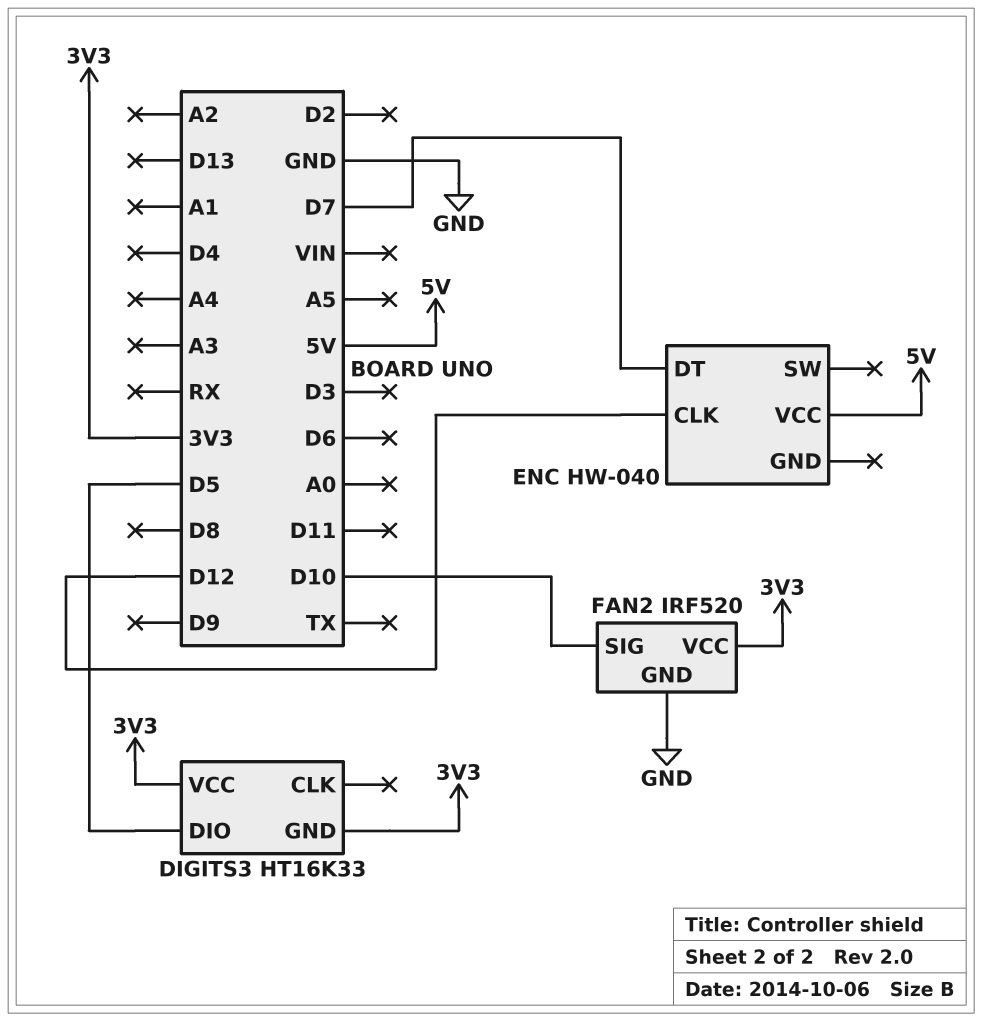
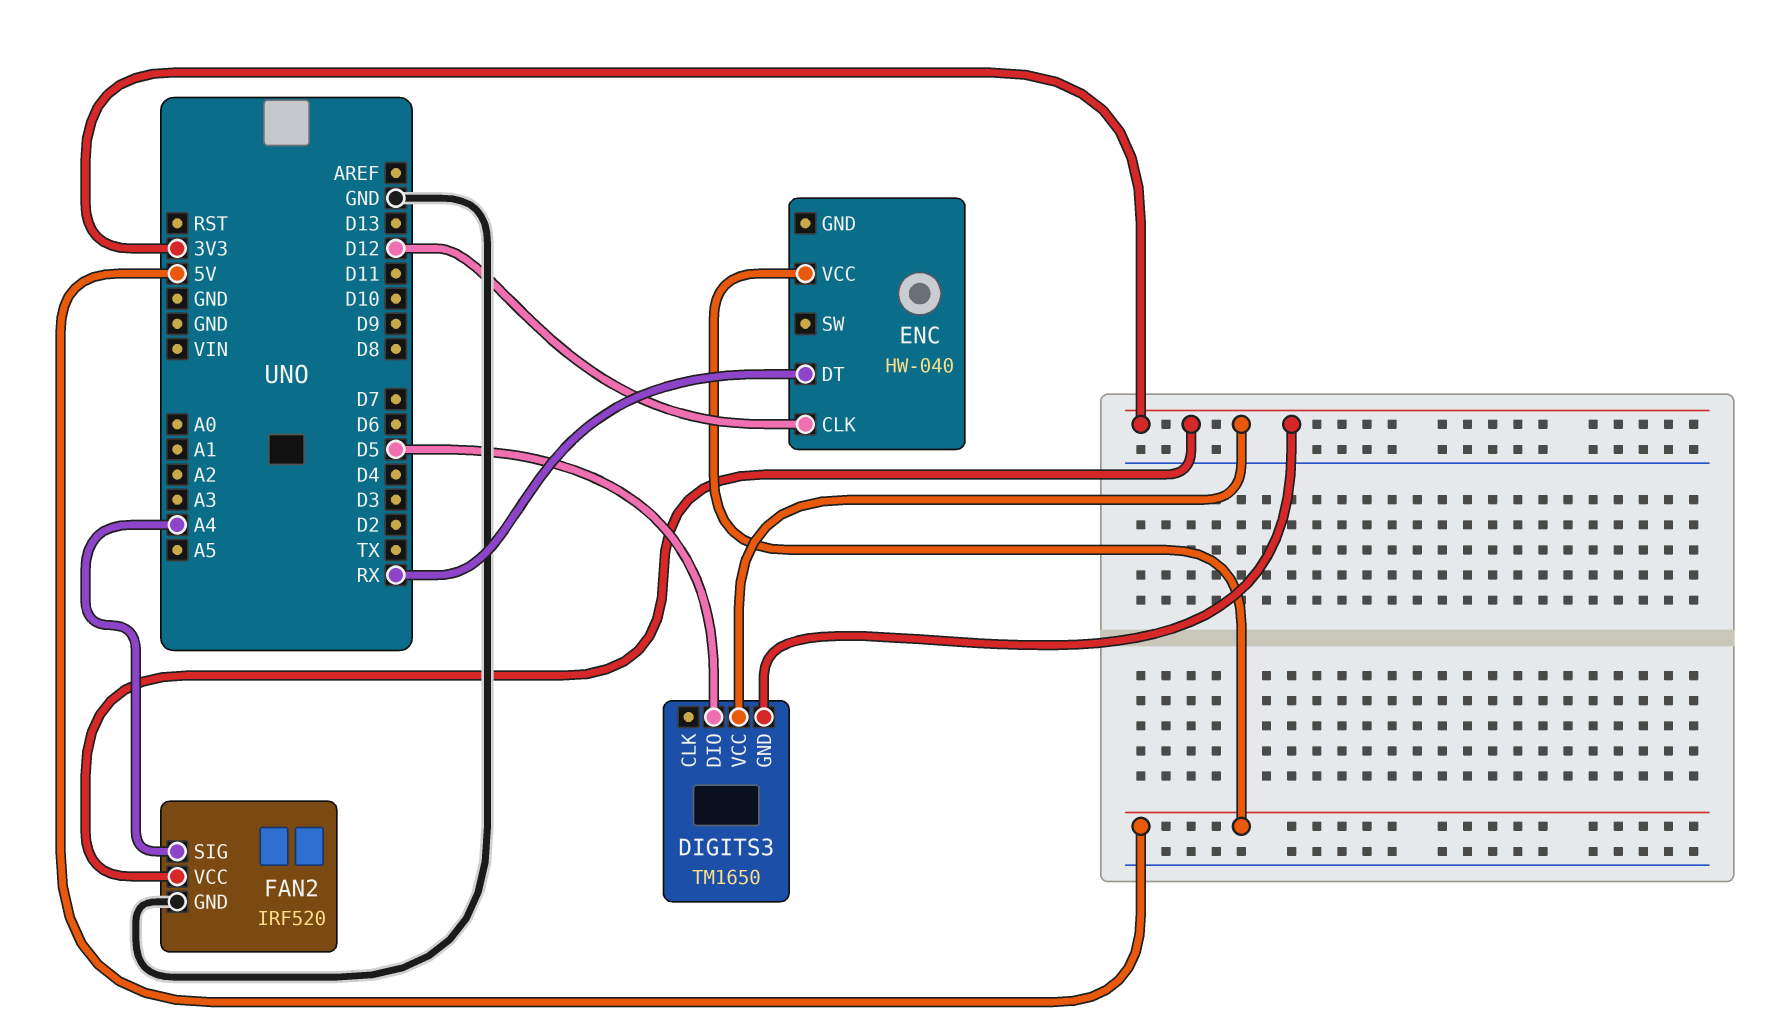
DIGITS3: HT16K33 -> TM1650
ENC pin DT: D7 -> RX
FAN2 pin SIG: D10 -> A4

